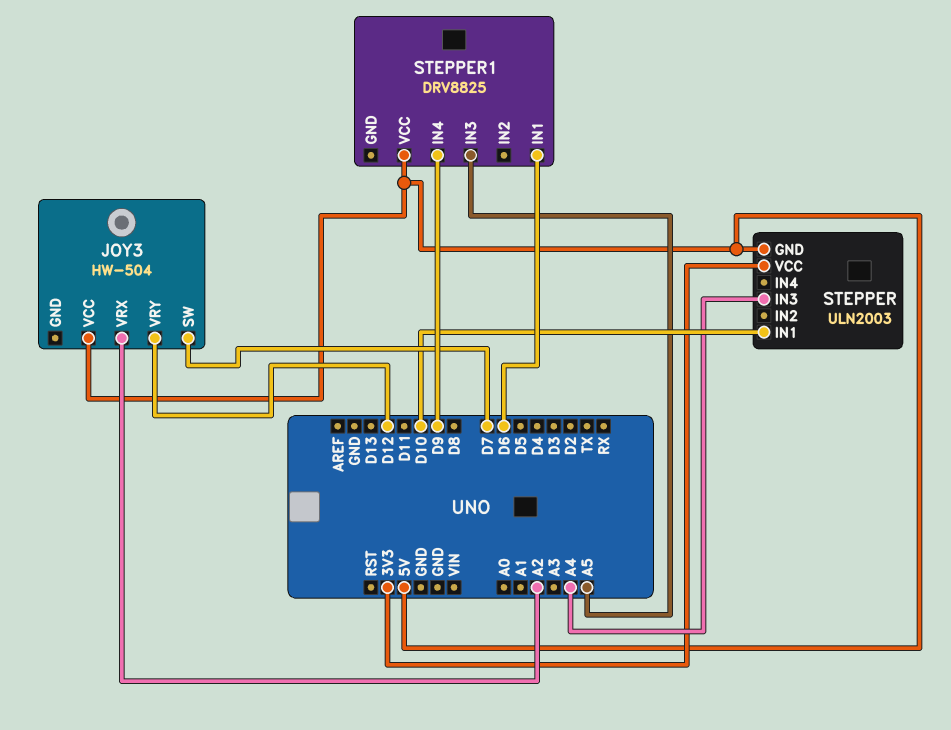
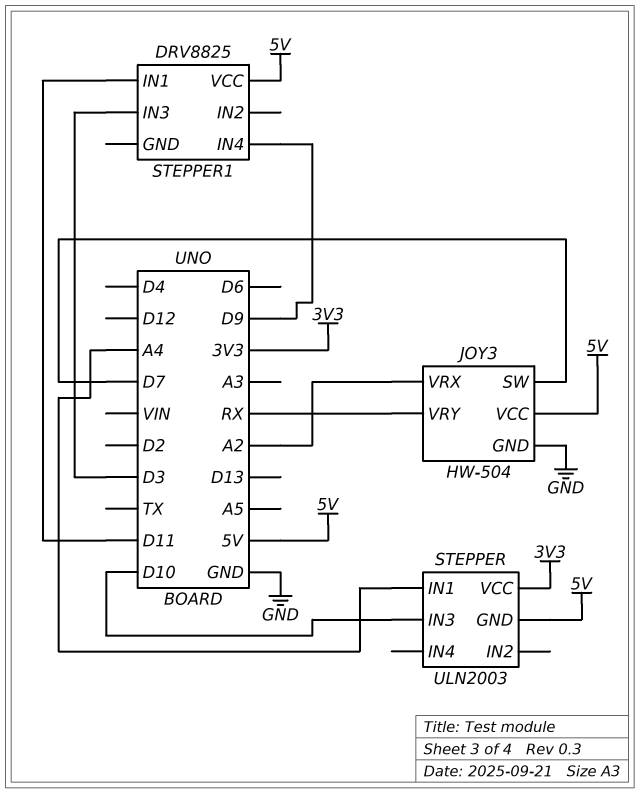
JOY3 pin GND: none -> GND
JOY3 pin VRY: D12 -> RX
STEPPER pin IN1: D10 -> A4
STEPPER pin IN3: A4 -> D10
STEPPER1 pin IN1: D6 -> D11
STEPPER1 pin IN3: A5 -> D3

